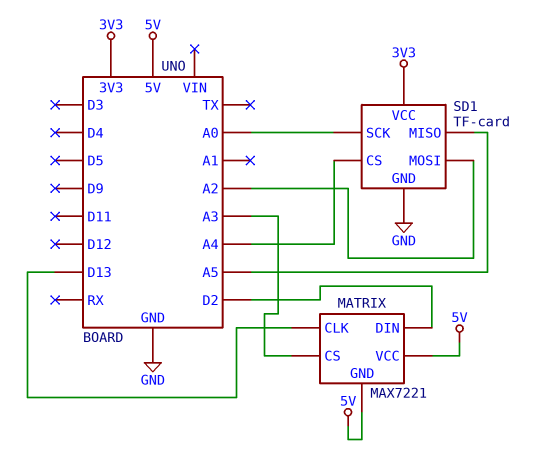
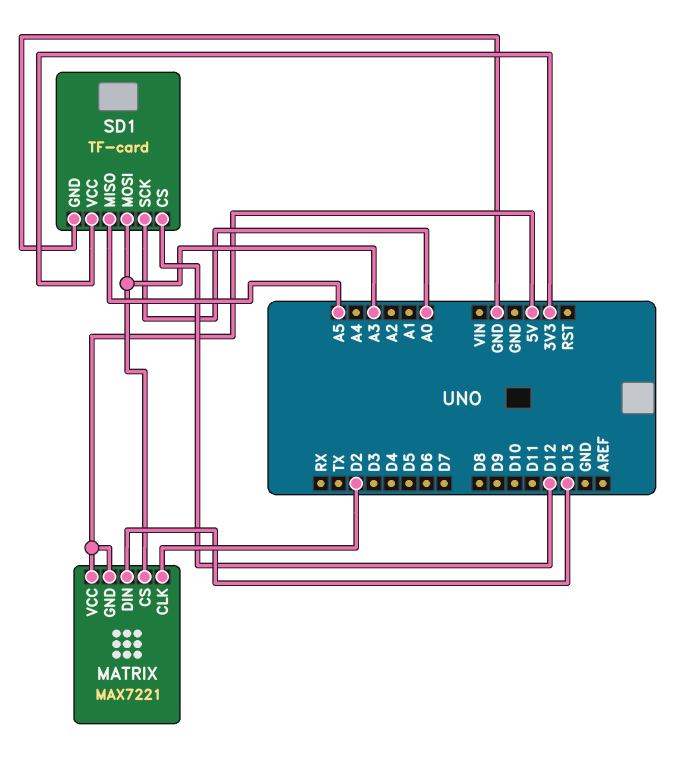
MATRIX pin CLK: D13 -> D2
MATRIX pin DIN: D2 -> D13
SD1 pin CS: A4 -> D12
SD1 pin MOSI: A2 -> A3

